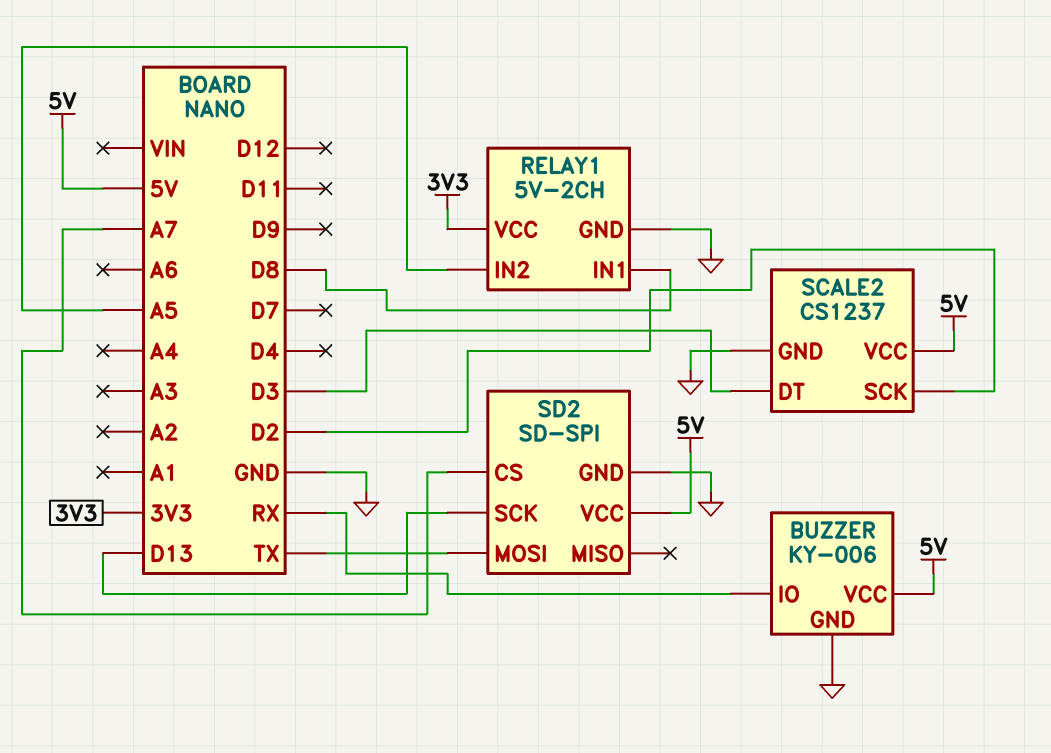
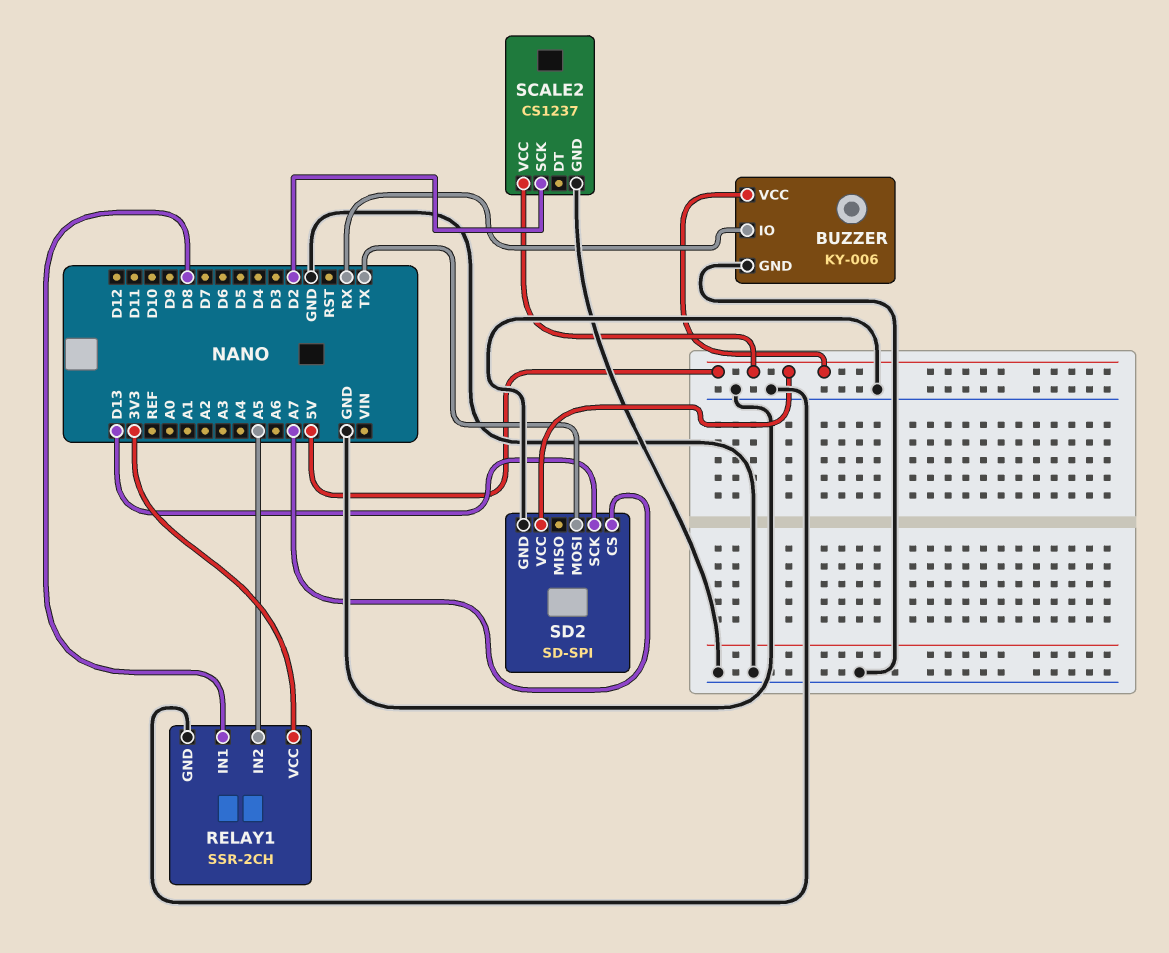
RELAY1: 5V-2CH -> SSR-2CH
SCALE2 pin DT: D3 -> none

